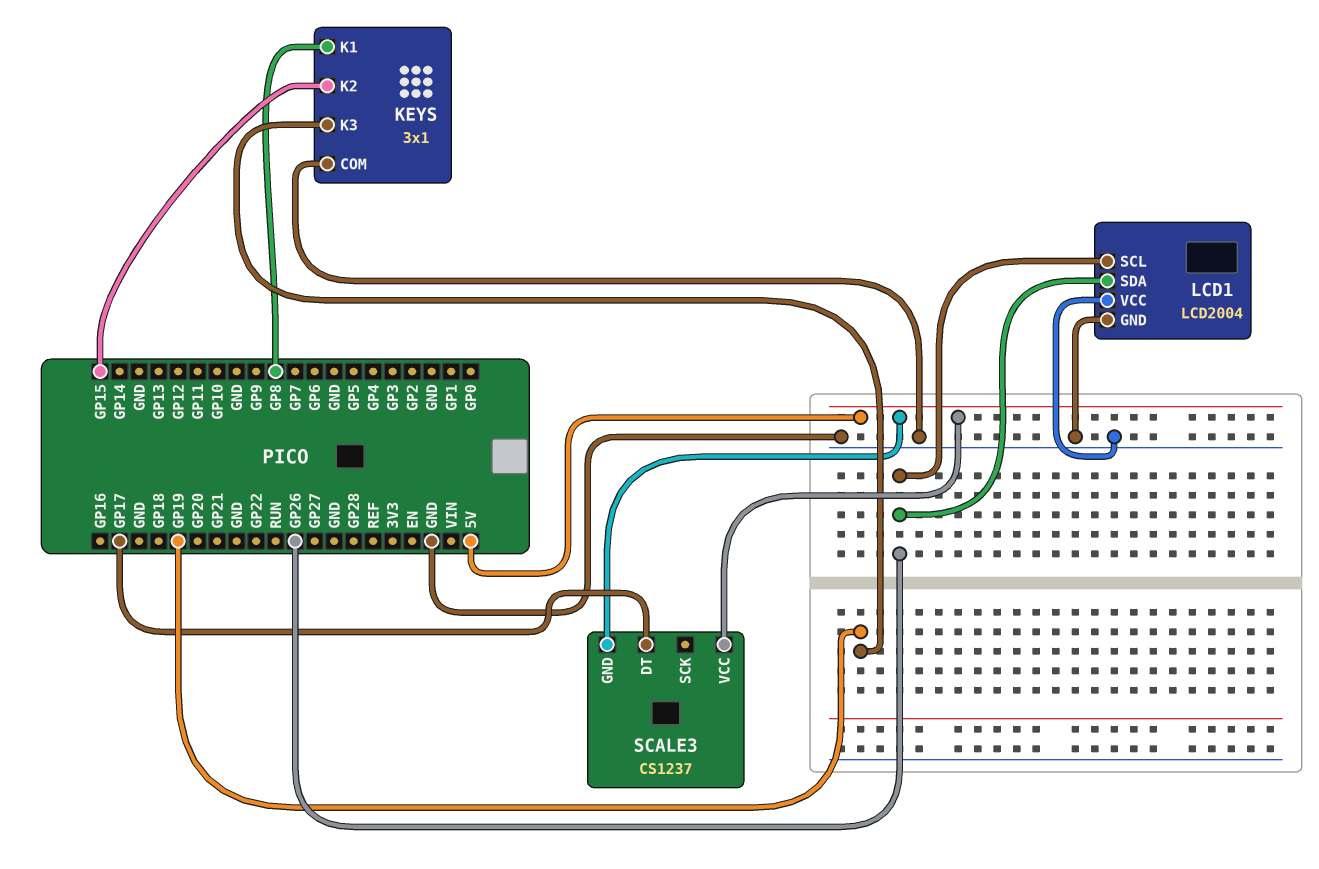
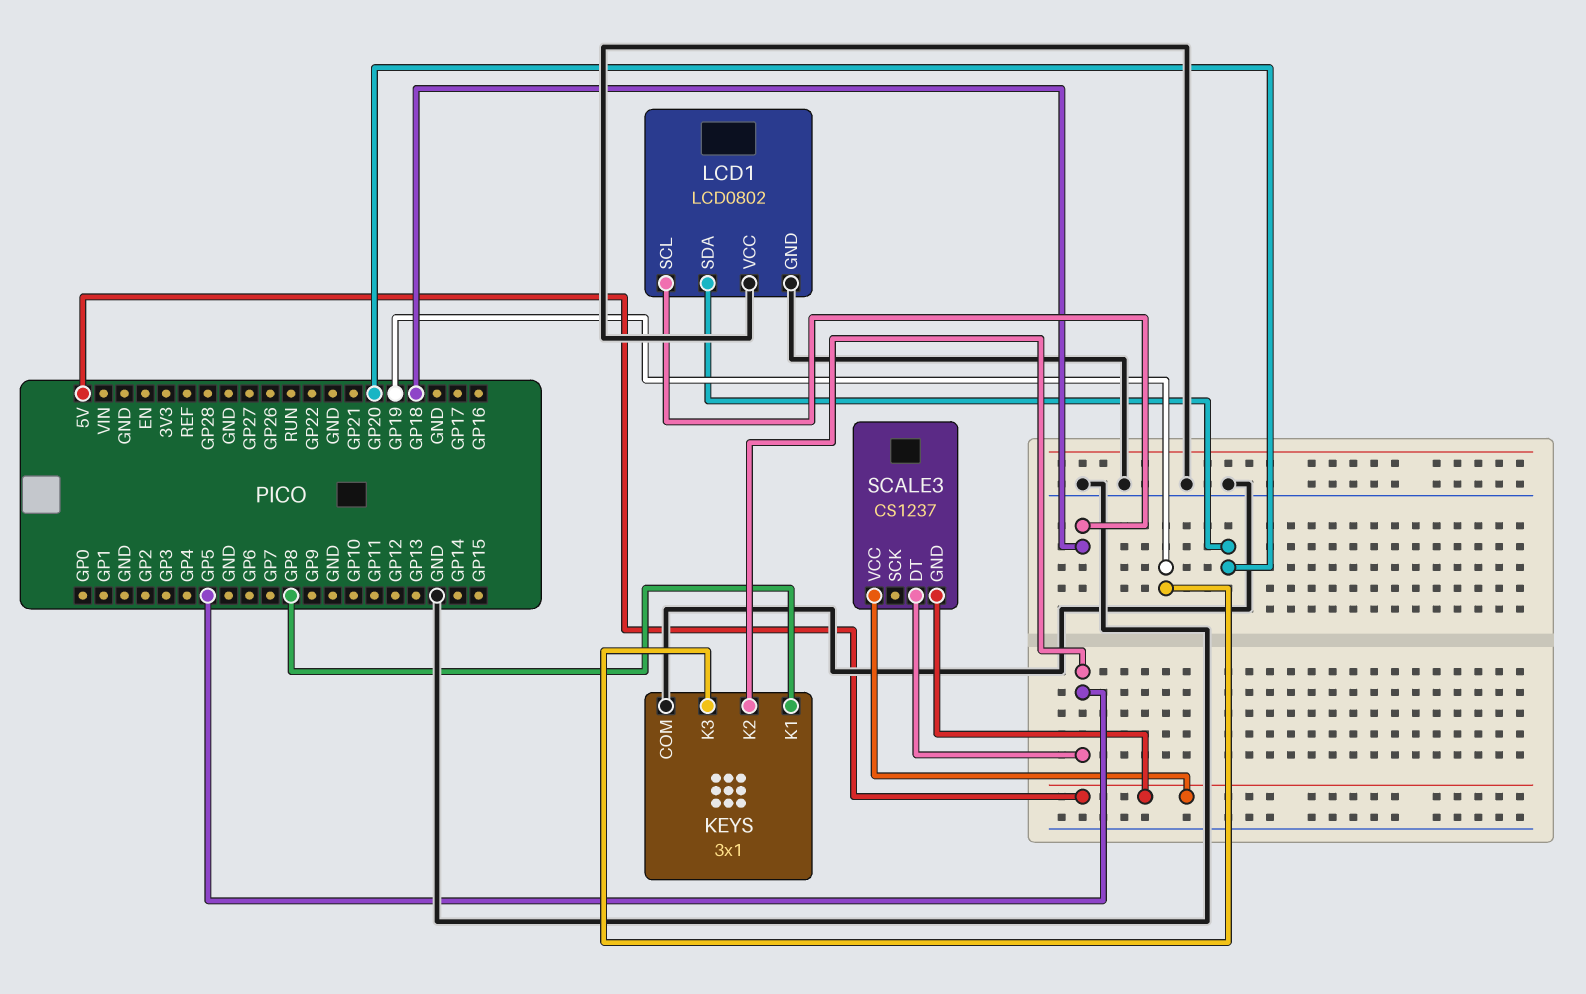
KEYS pin K2: GP15 -> GP5
LCD1: LCD2004 -> LCD0802
LCD1 pin SCL: GP26 -> GP18
LCD1 pin SDA: GP26 -> GP20
SCALE3 pin DT: GP17 -> GP5

